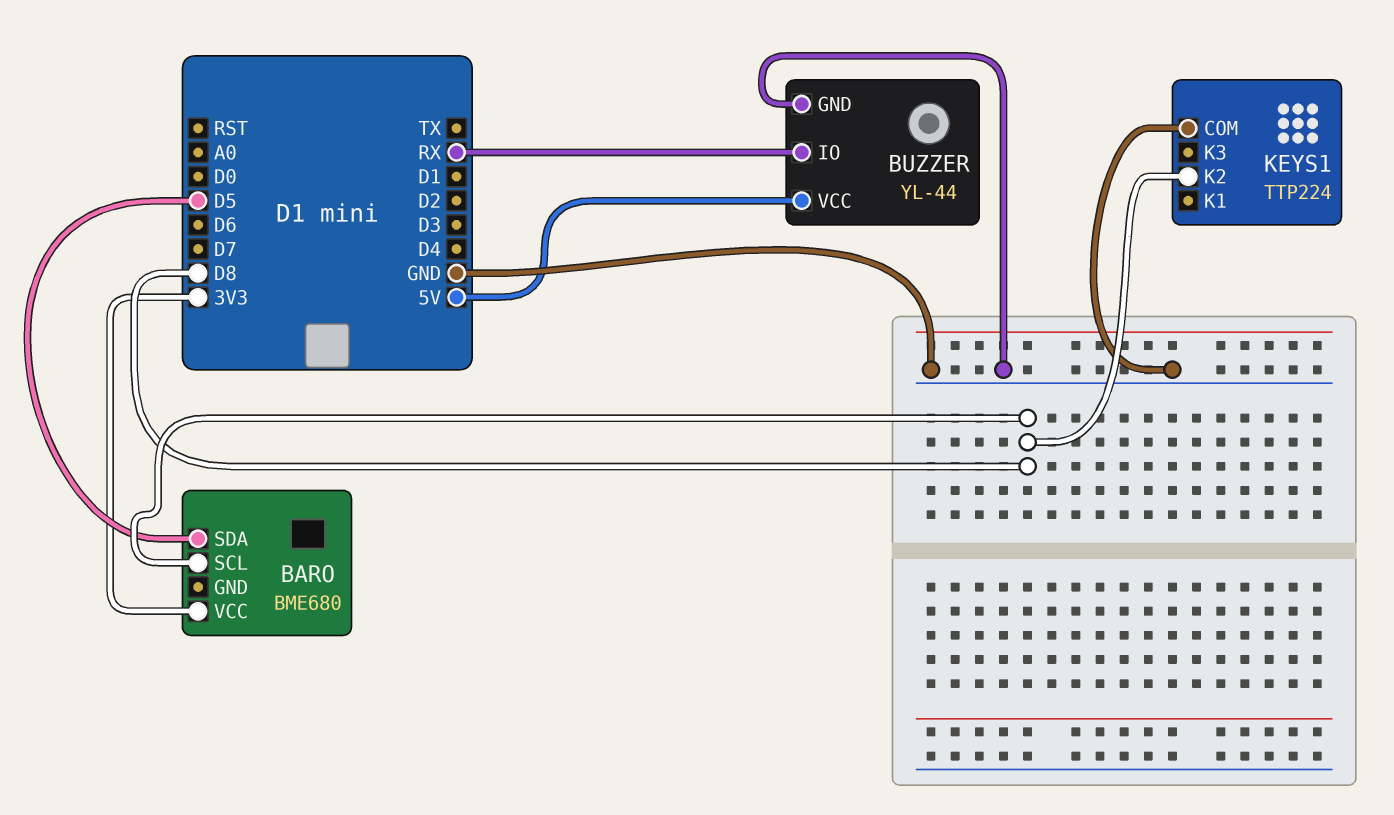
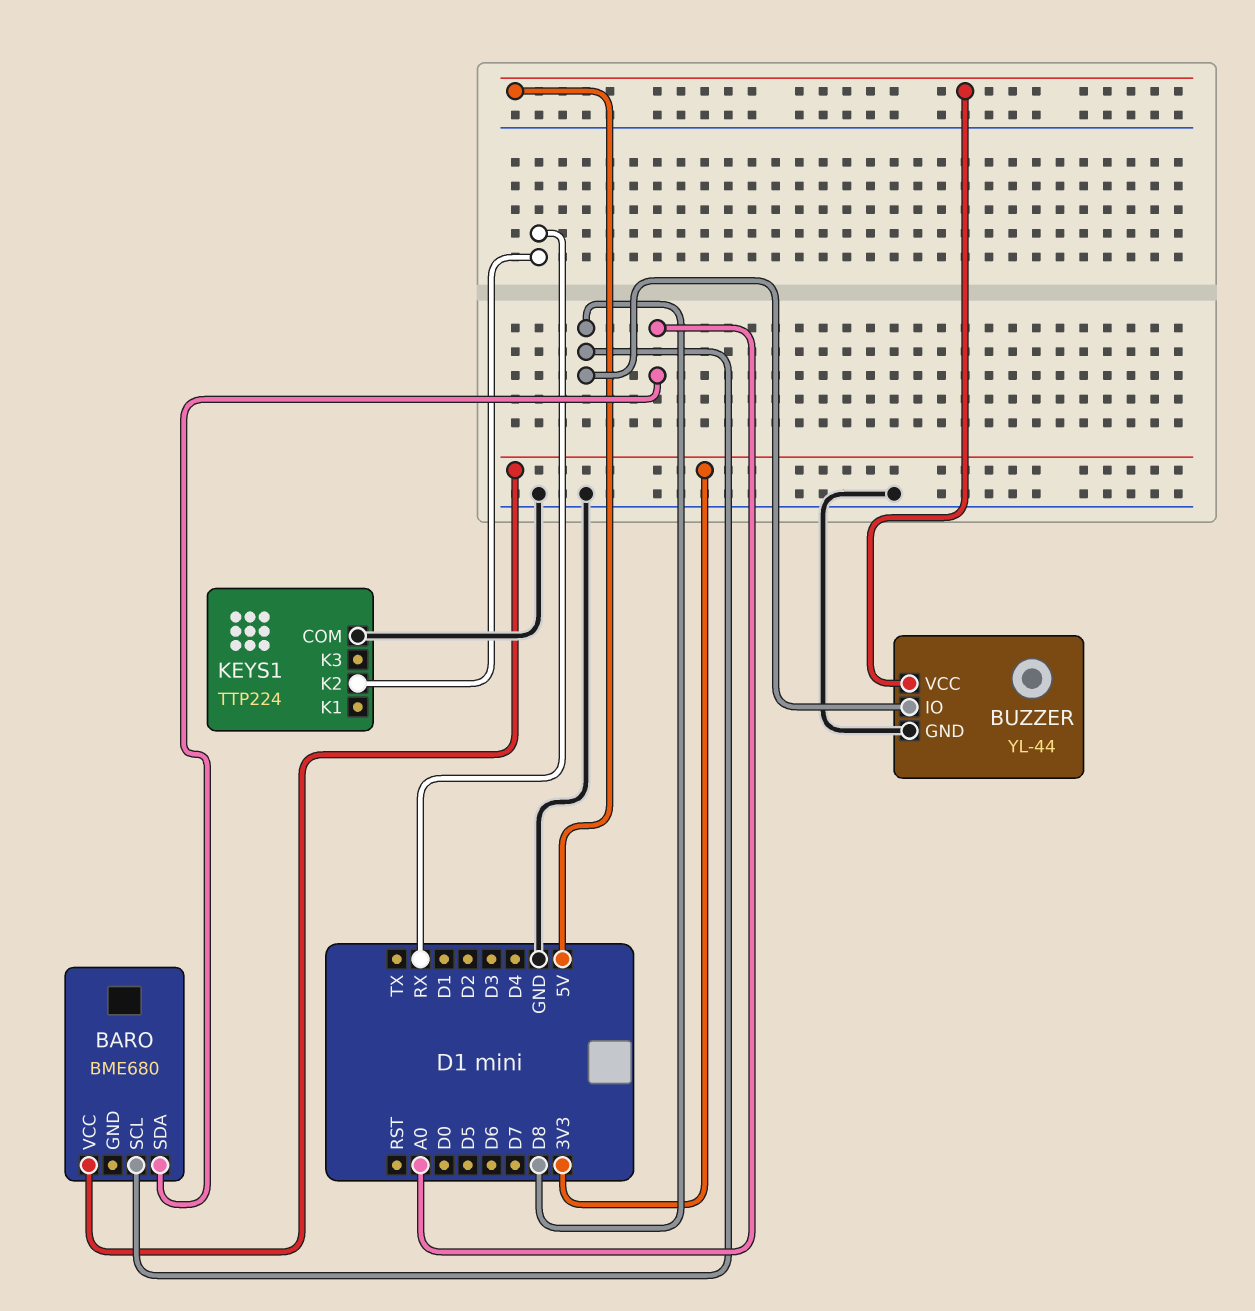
BARO pin SDA: D5 -> A0
BUZZER pin IO: RX -> D8
KEYS1 pin K2: D8 -> RX

